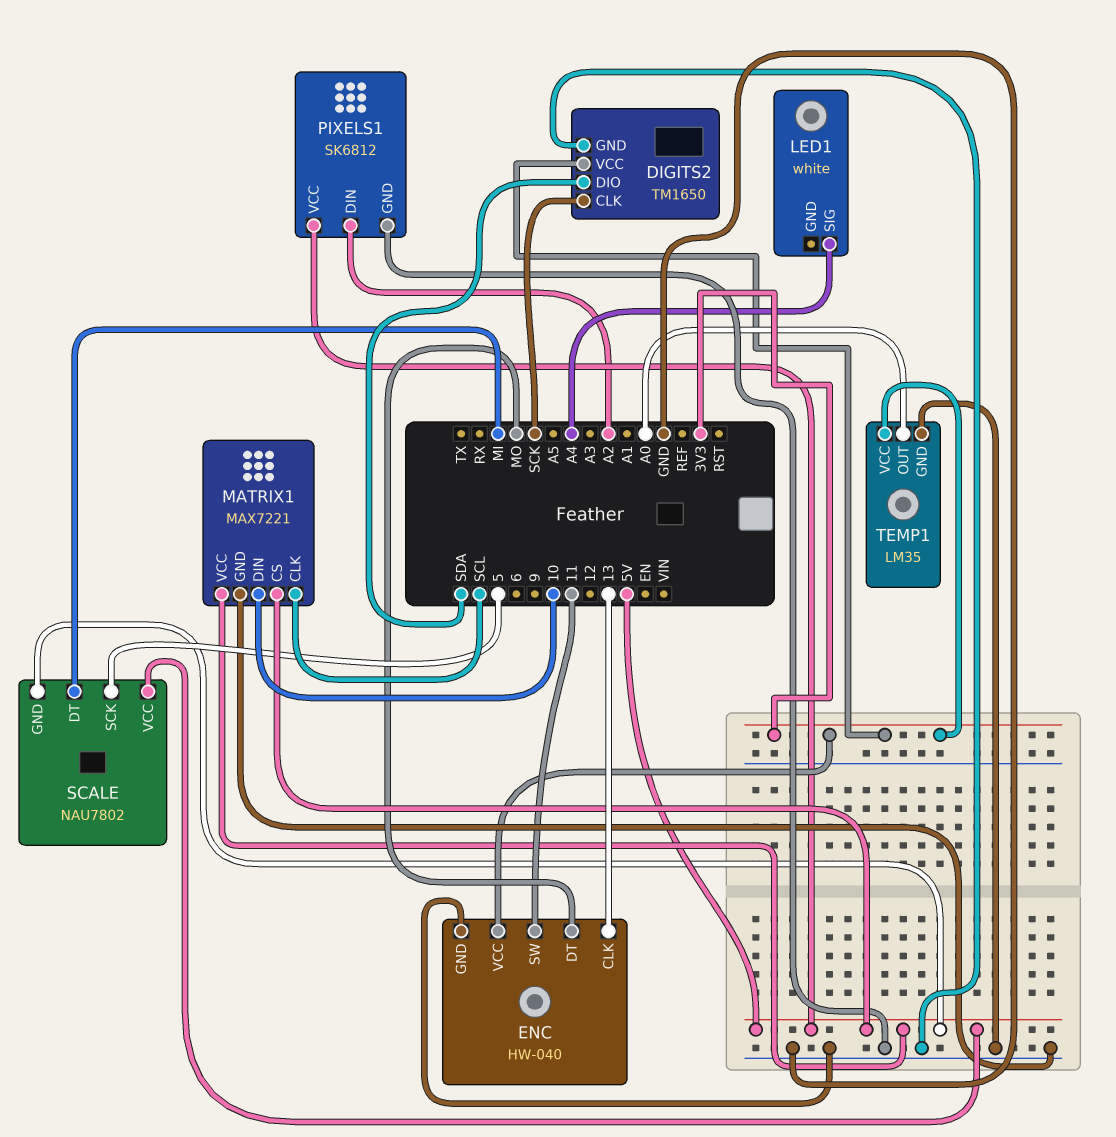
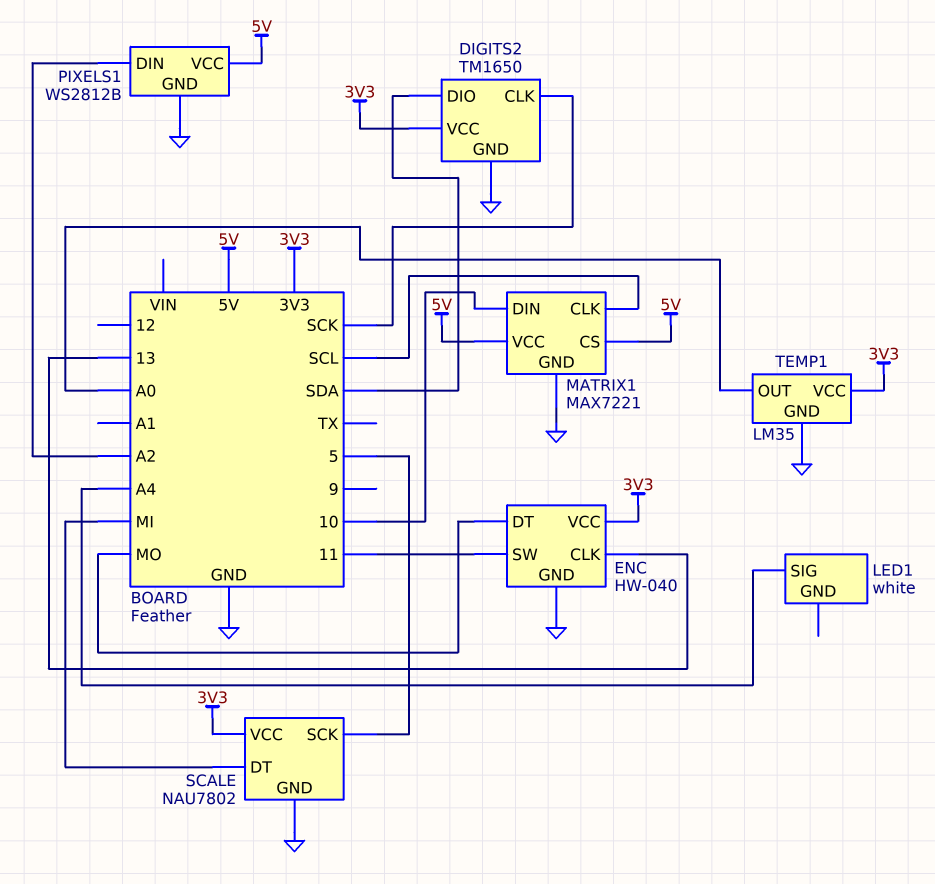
PIXELS1: SK6812 -> WS2812B
SCALE pin GND: 5V -> GND
SCALE pin VCC: 5V -> 3V3

